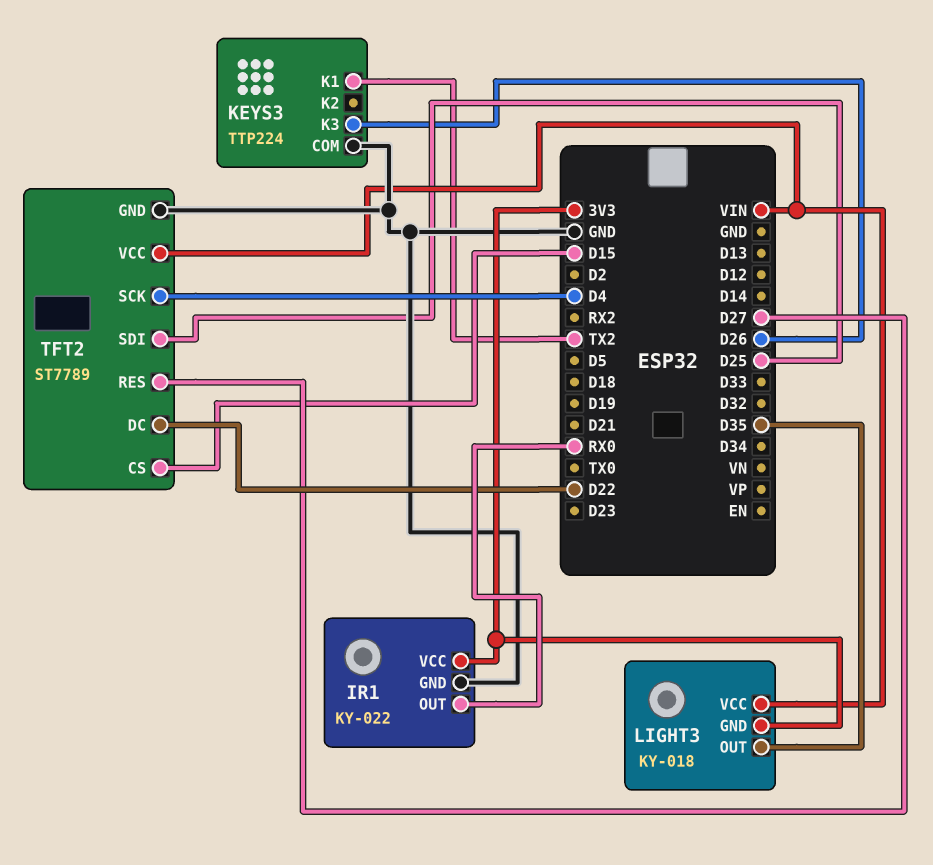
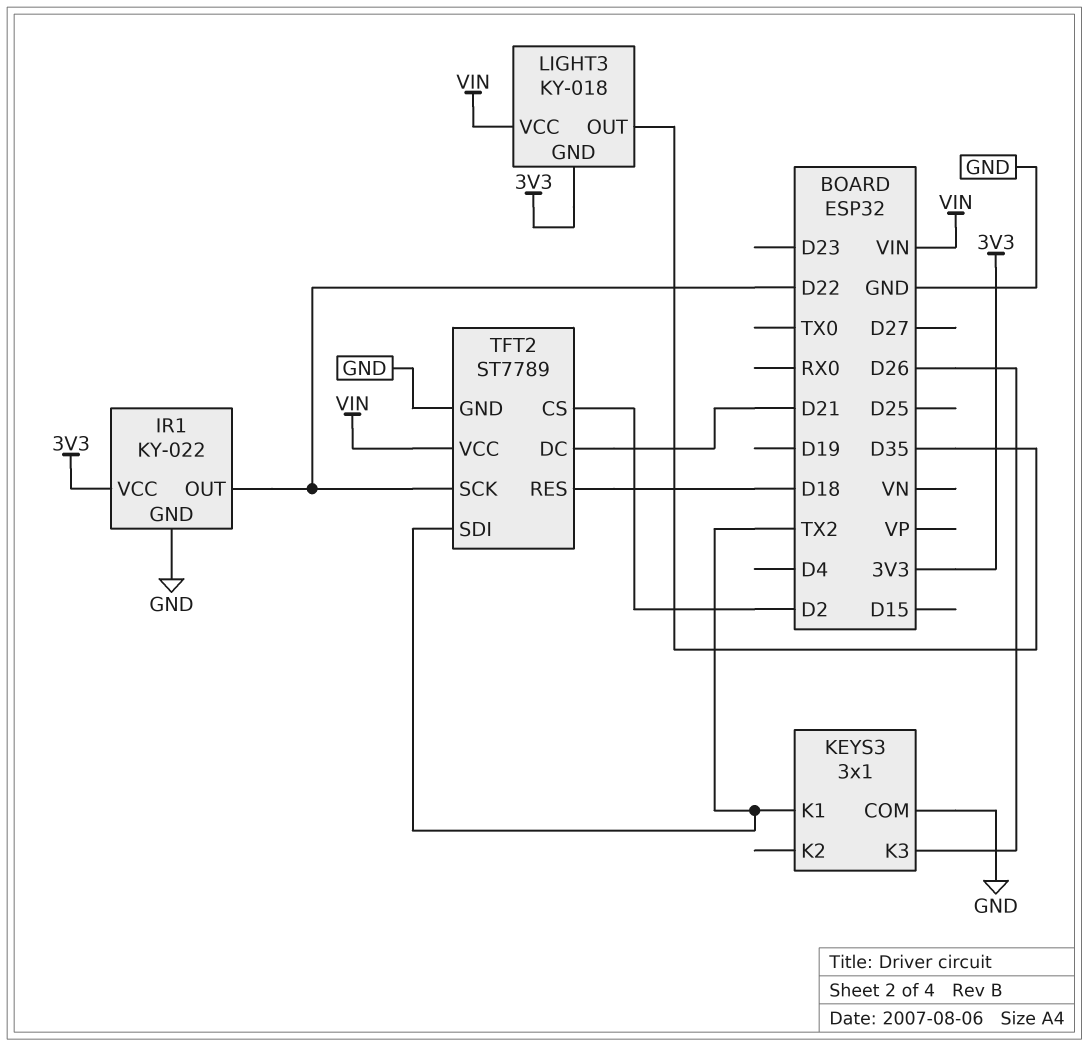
IR1 pin OUT: RX0 -> D22
KEYS3: TTP224 -> 3x1
TFT2 pin CS: D15 -> D2
TFT2 pin DC: D22 -> D21
TFT2 pin RES: D27 -> D18
TFT2 pin SCK: D4 -> D22
TFT2 pin SDI: D25 -> TX2

